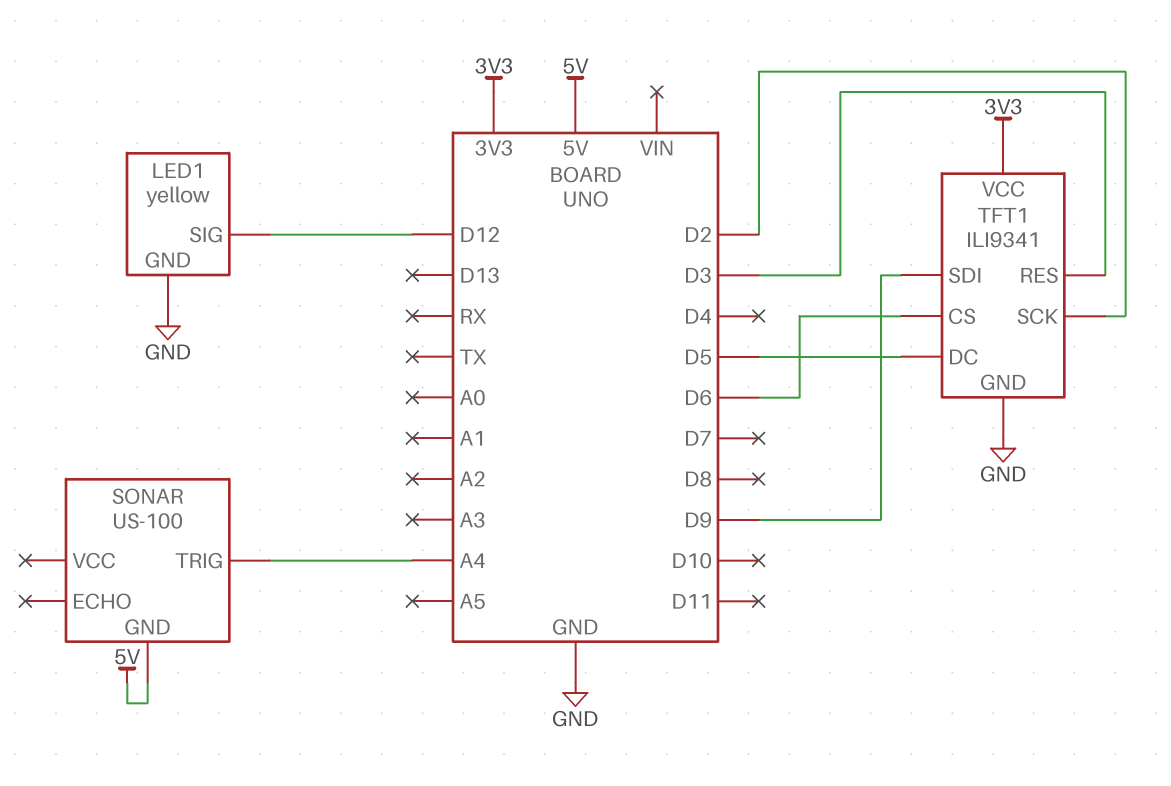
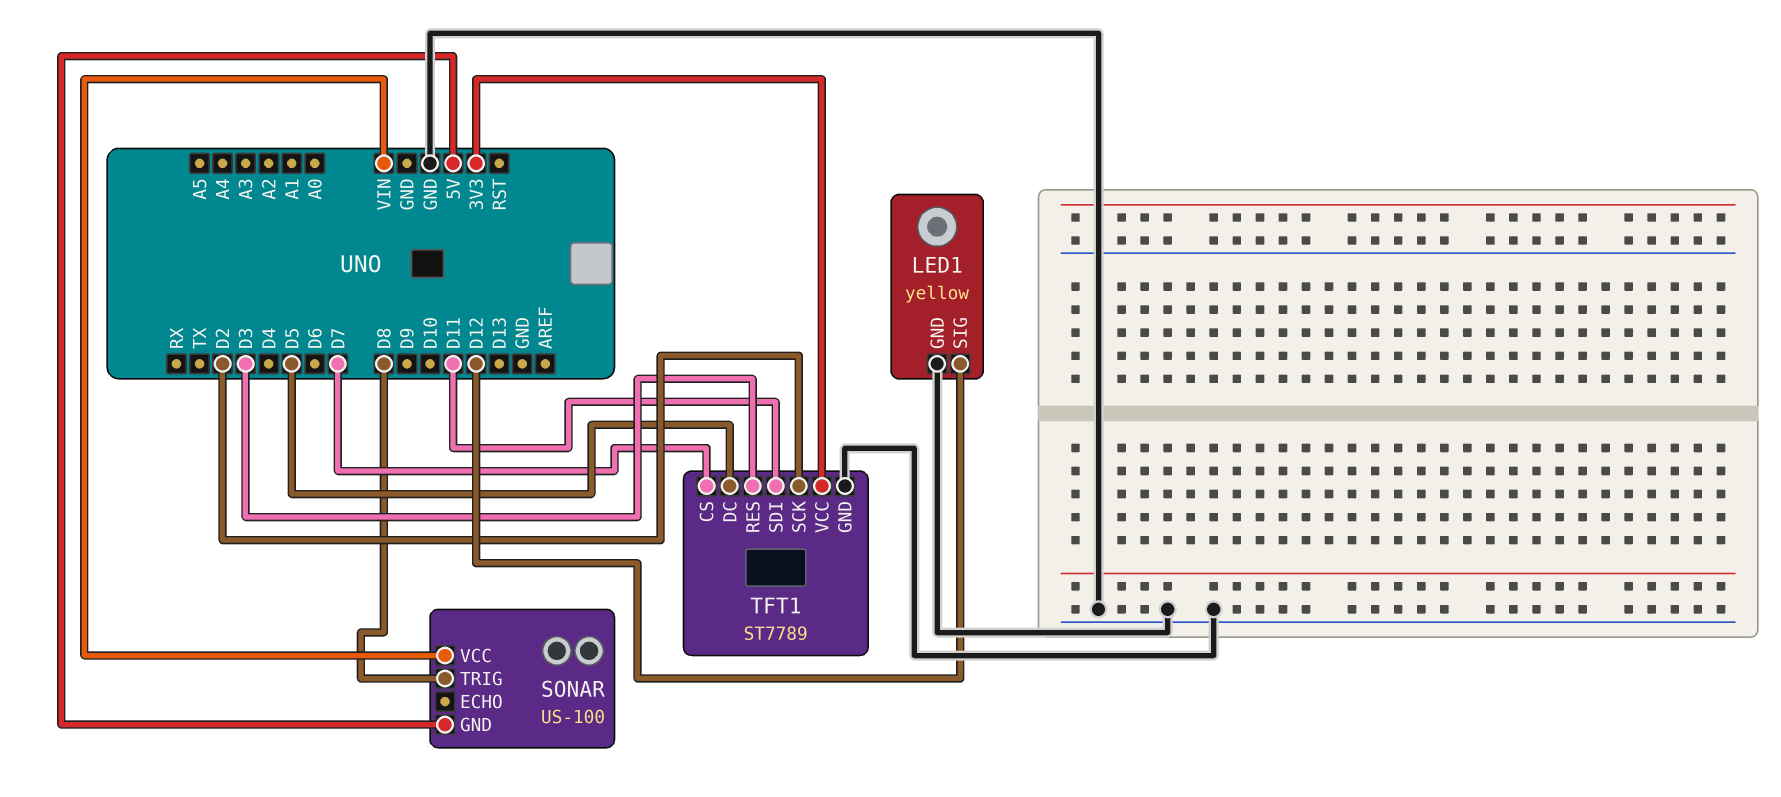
SONAR pin TRIG: A4 -> D8
SONAR pin VCC: none -> VIN
TFT1: ILI9341 -> ST7789
TFT1 pin CS: D6 -> D7
TFT1 pin SDI: D9 -> D11

